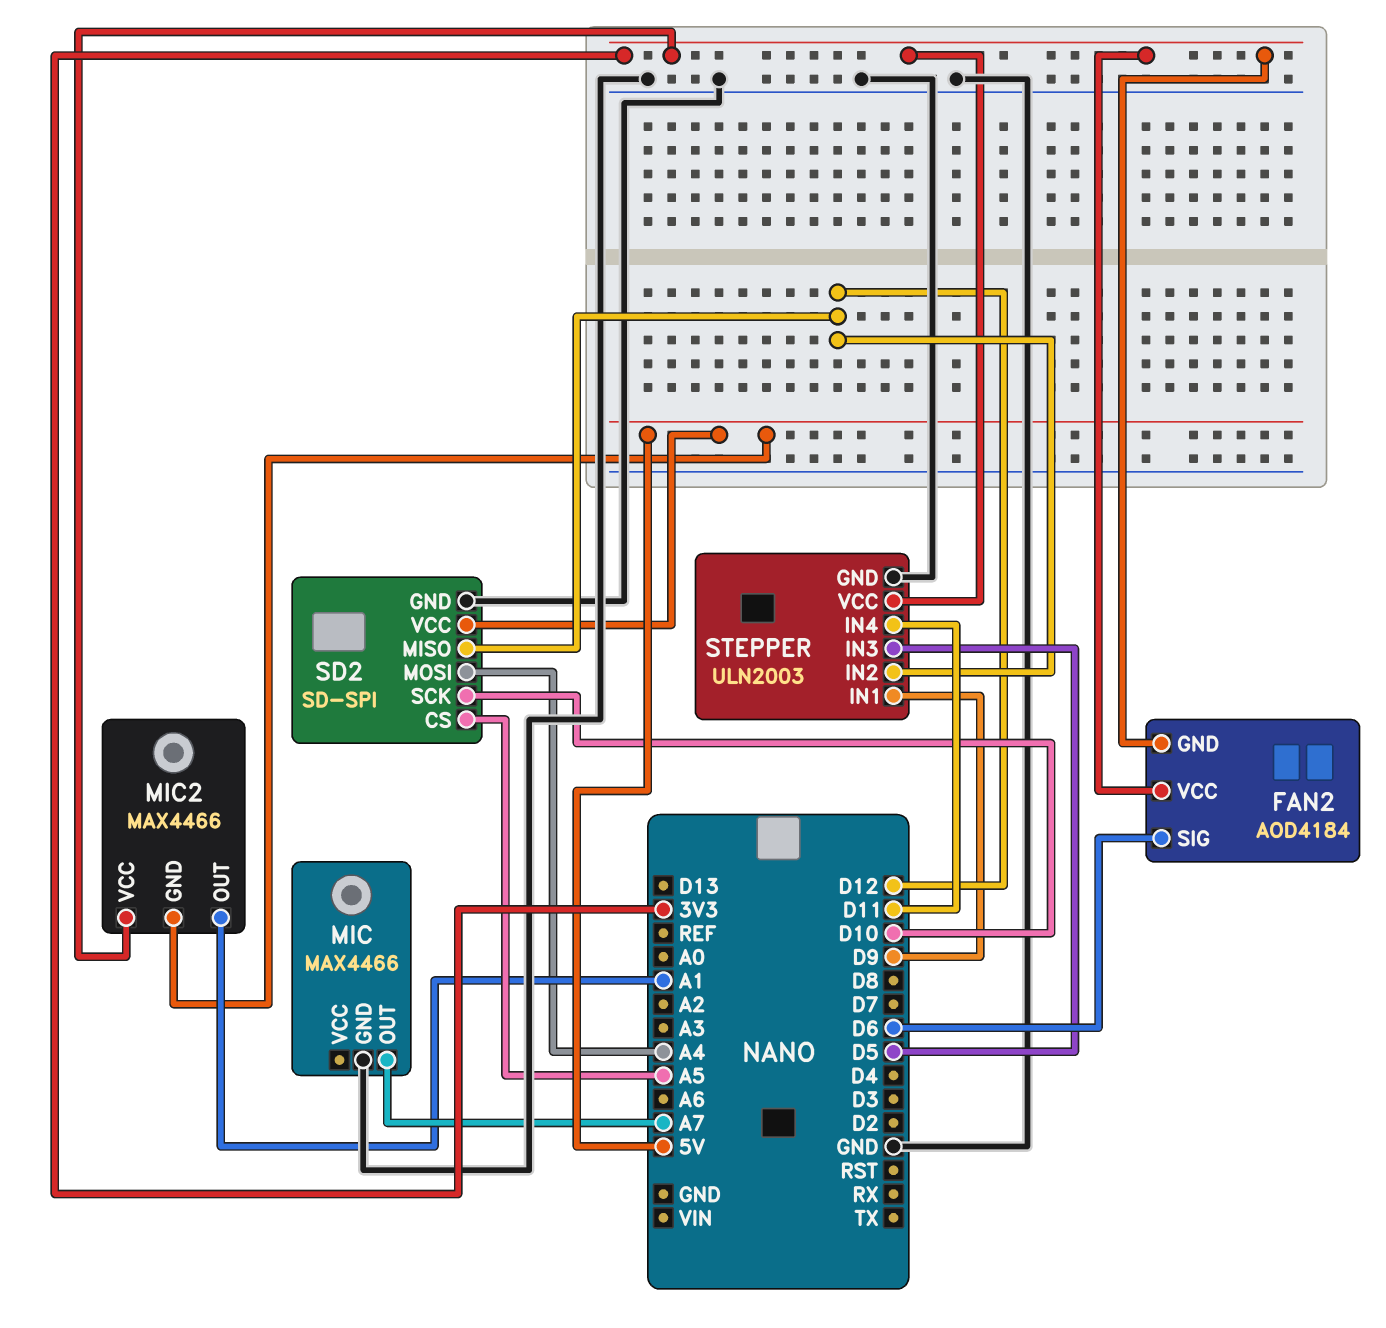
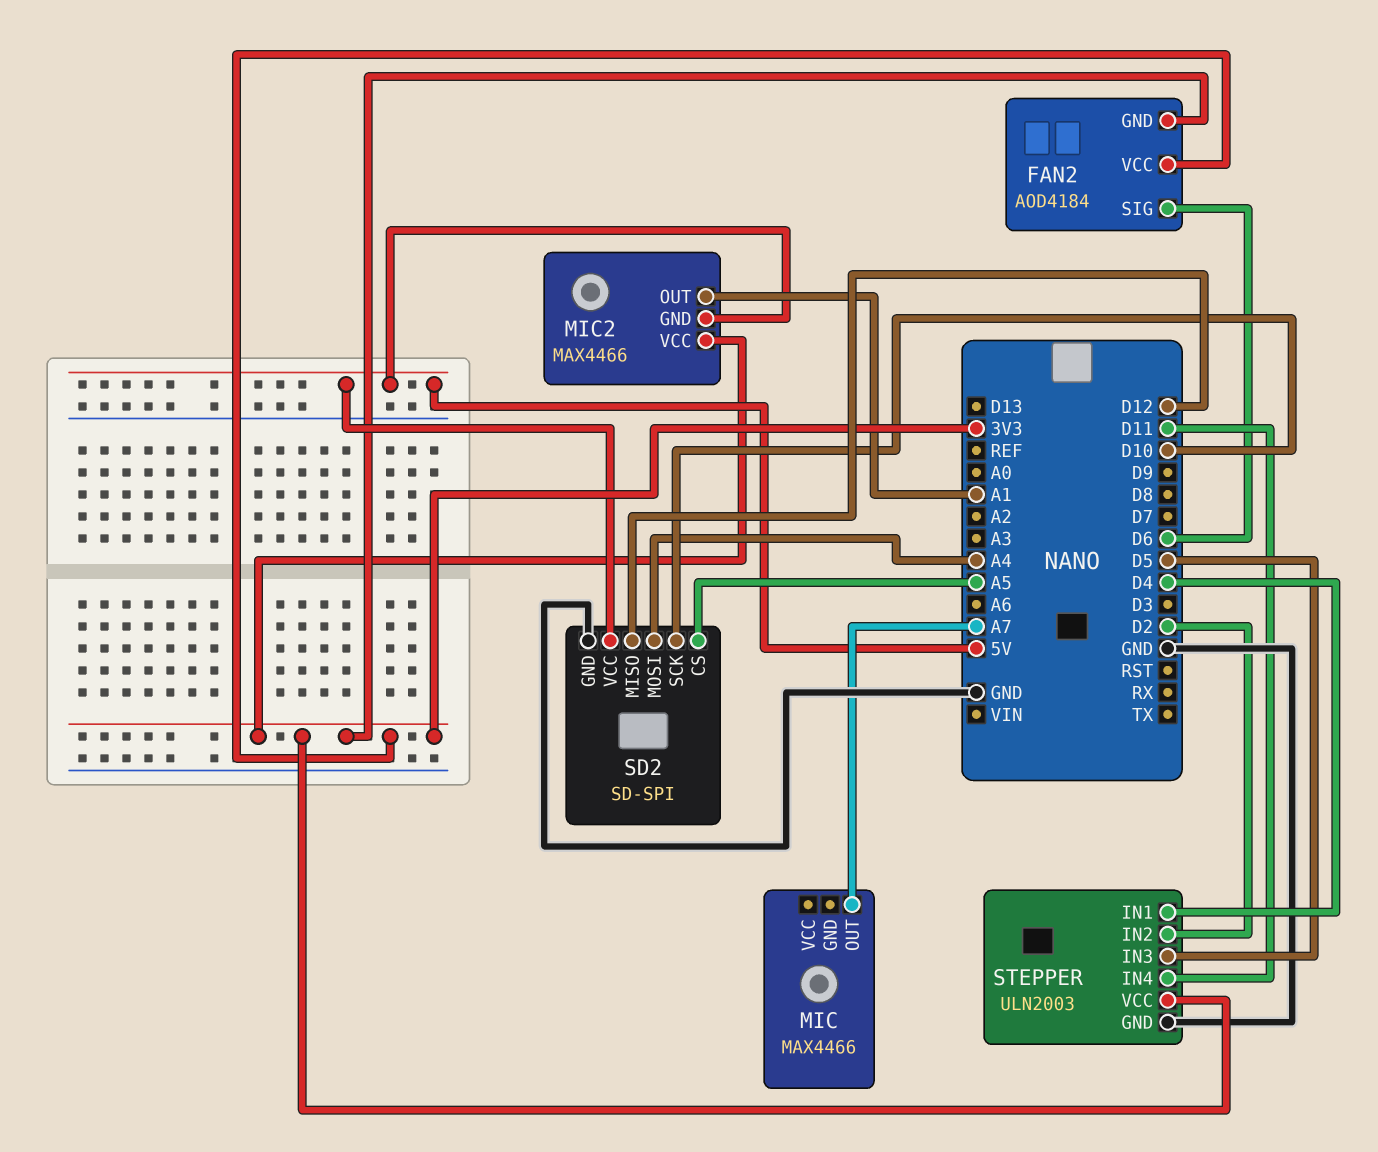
MIC pin GND: GND -> none
STEPPER pin IN1: D9 -> D4
STEPPER pin IN2: D12 -> D2

